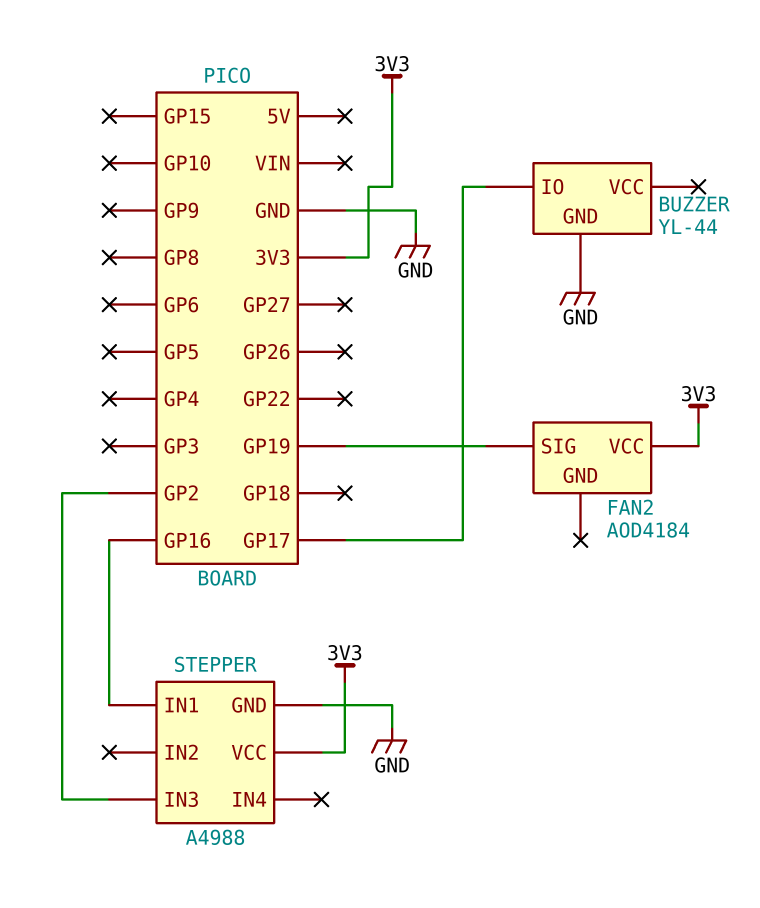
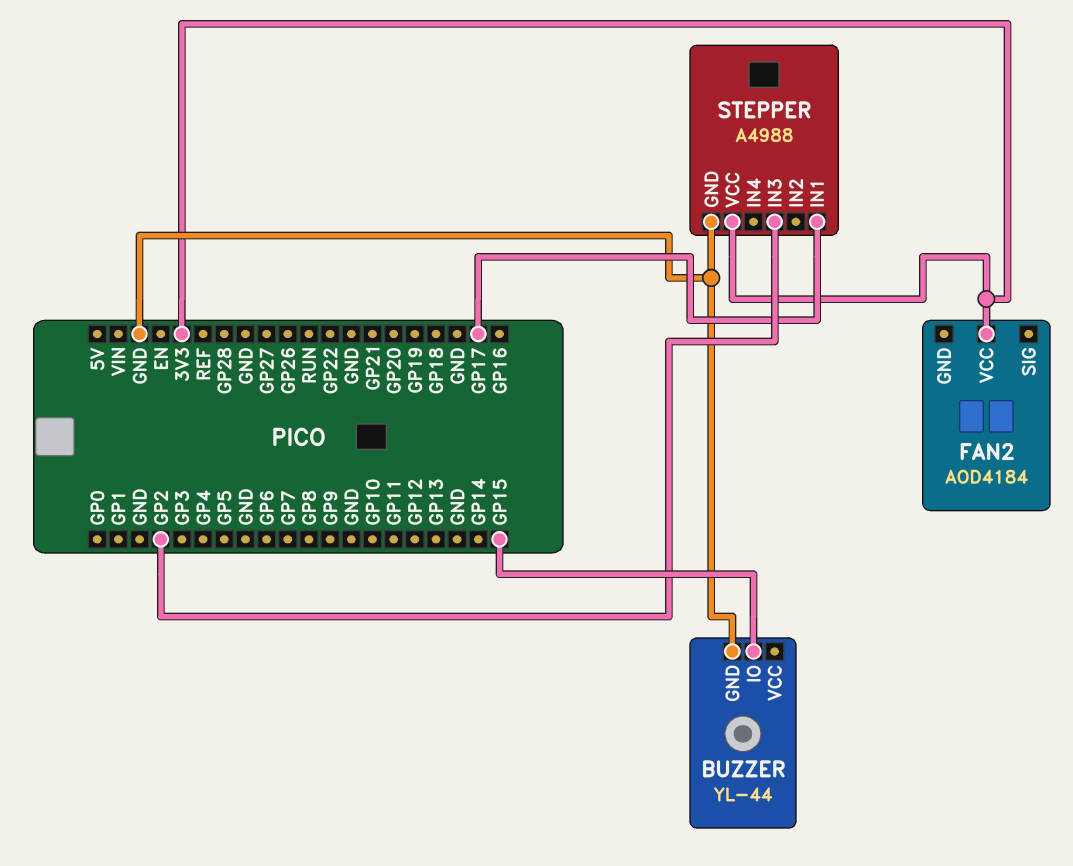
BUZZER pin IO: GP17 -> GP15
FAN2 pin SIG: GP19 -> none
STEPPER pin IN1: GP16 -> GP17

